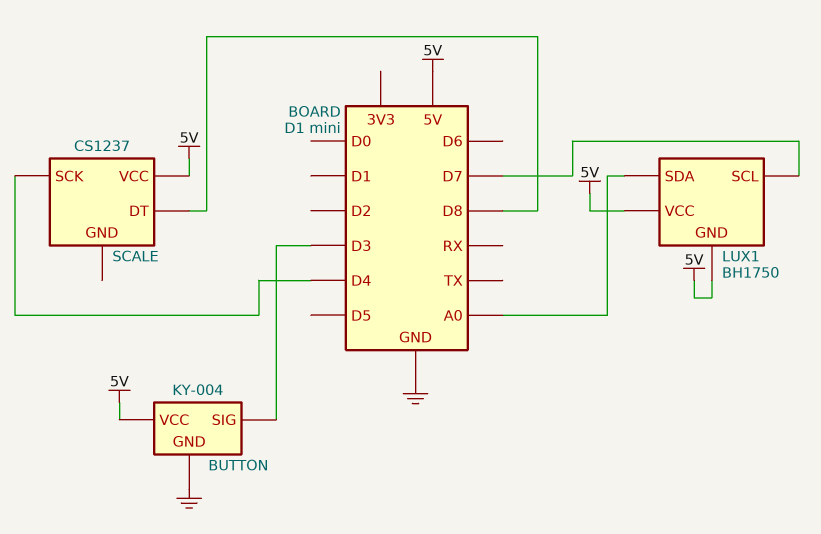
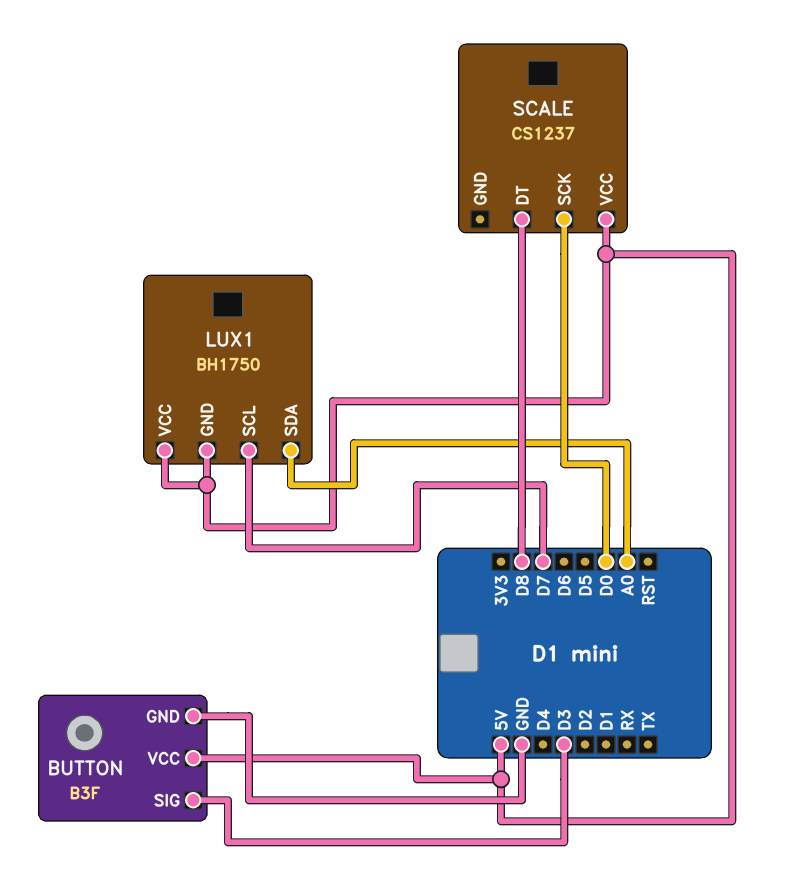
BUTTON: KY-004 -> B3F
SCALE pin SCK: D4 -> D0

